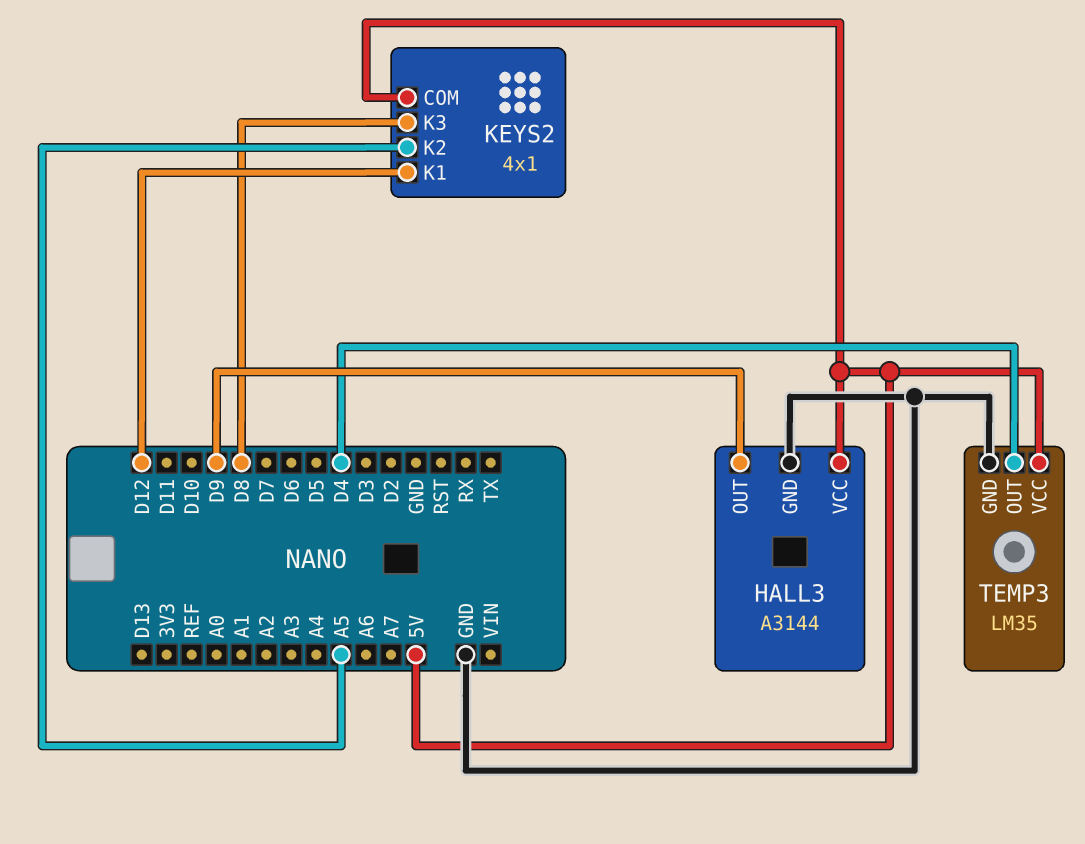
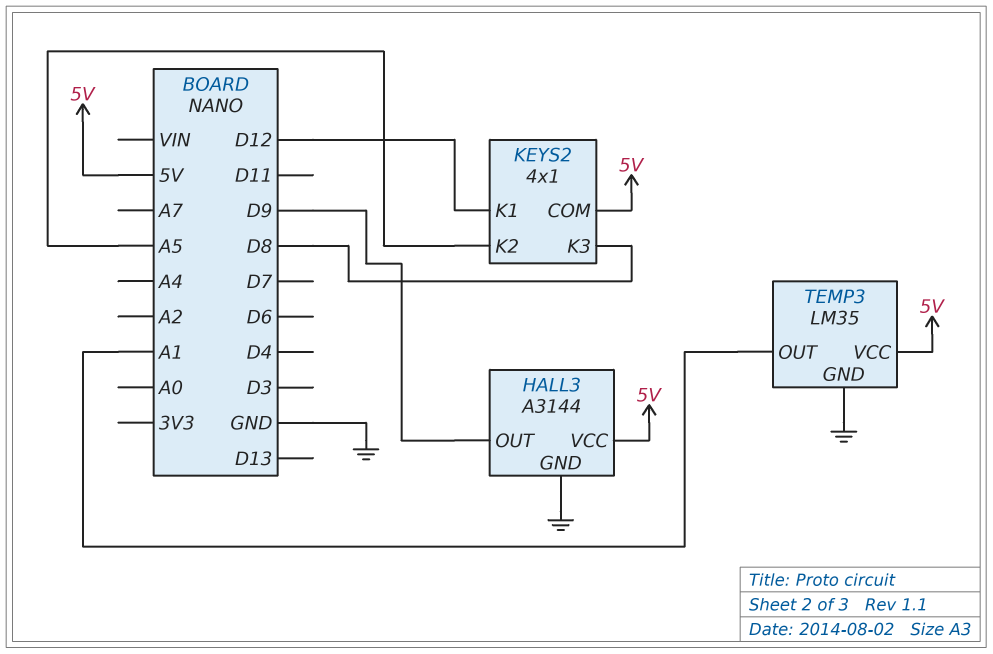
TEMP3 pin OUT: D4 -> A1

